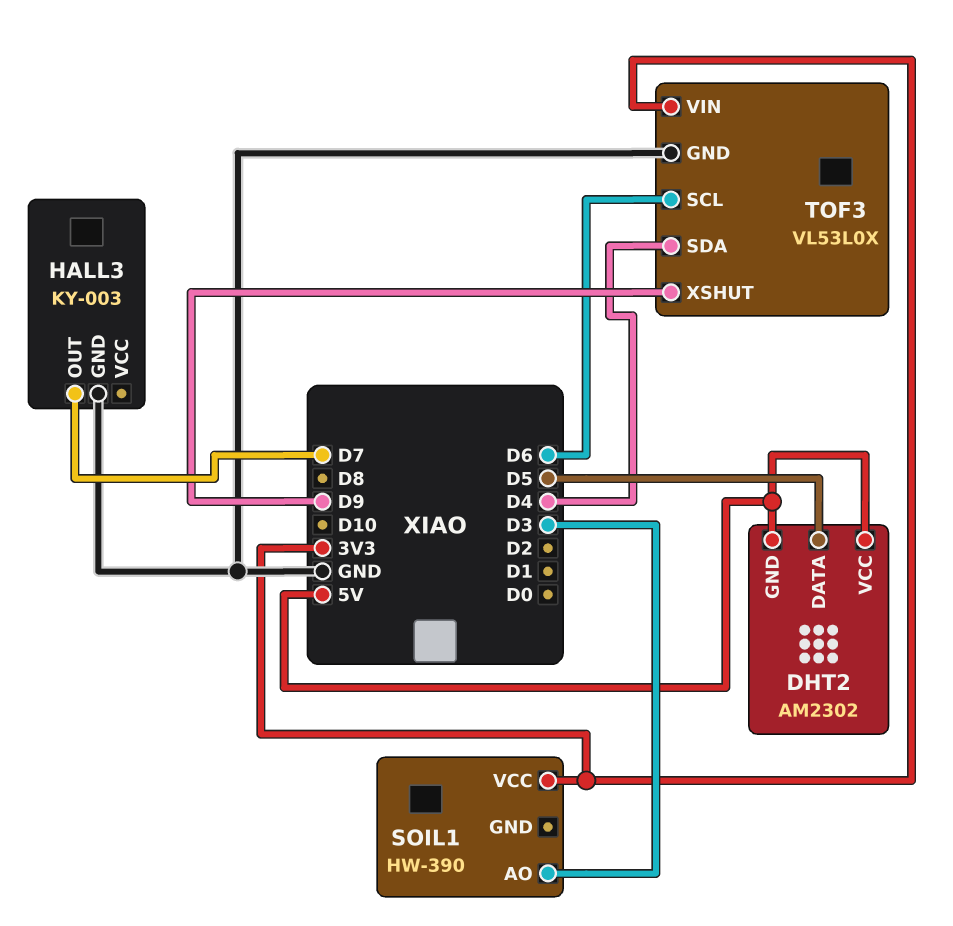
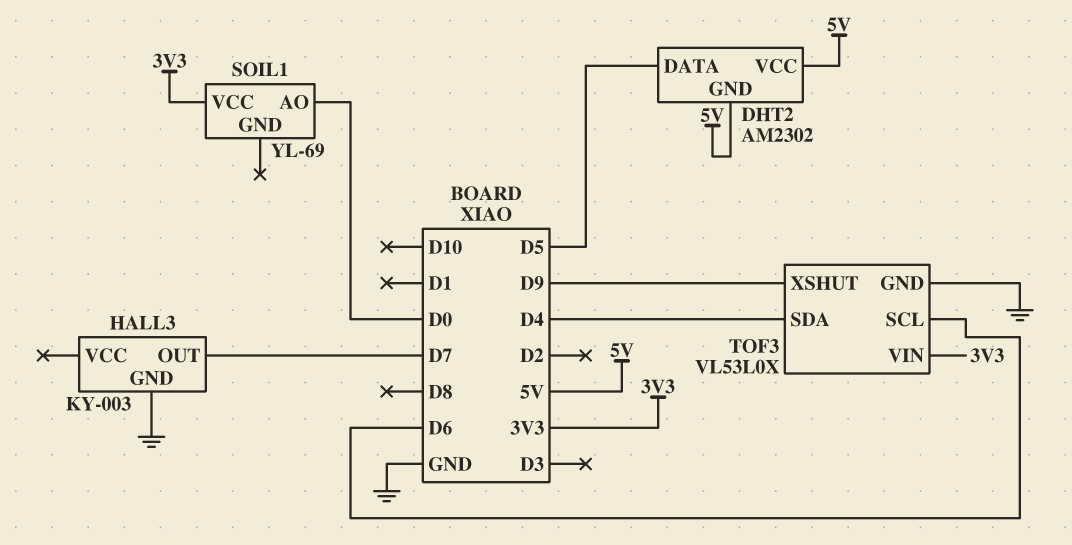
SOIL1: HW-390 -> YL-69
SOIL1 pin AO: D3 -> D0

